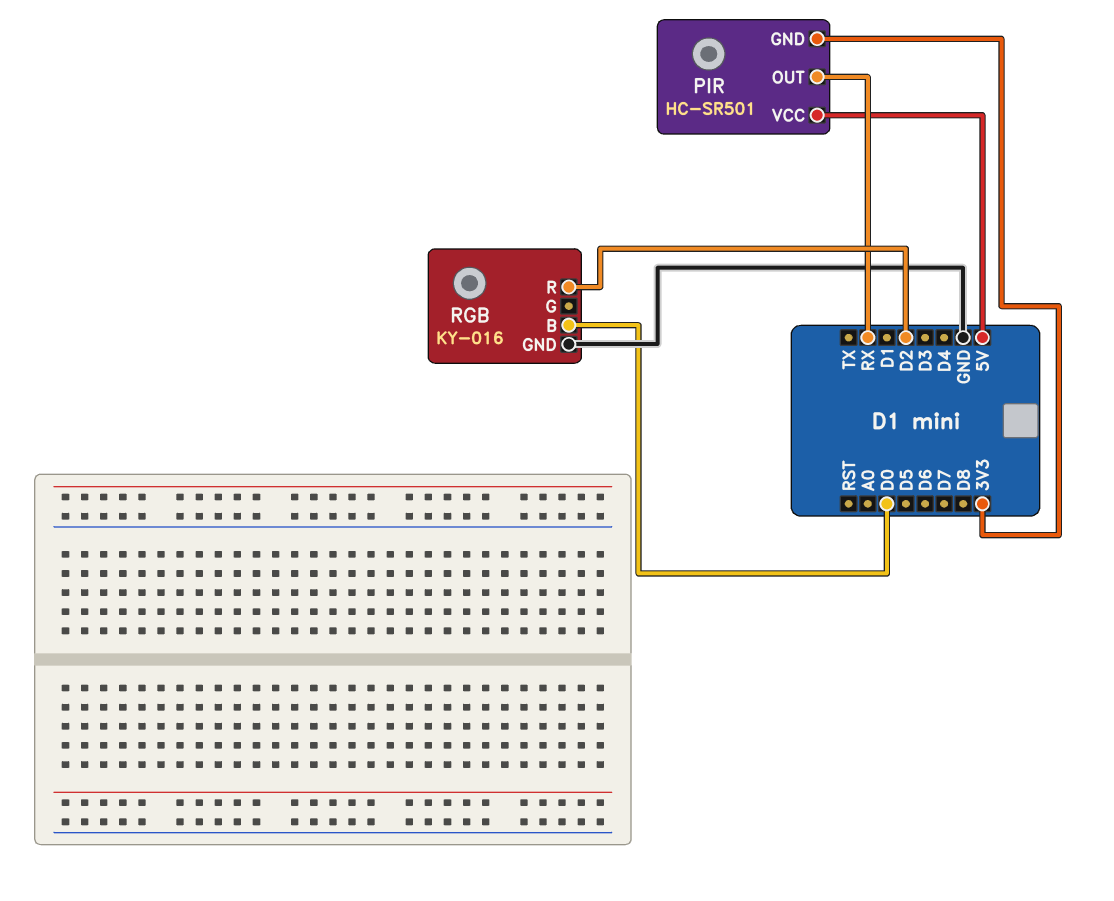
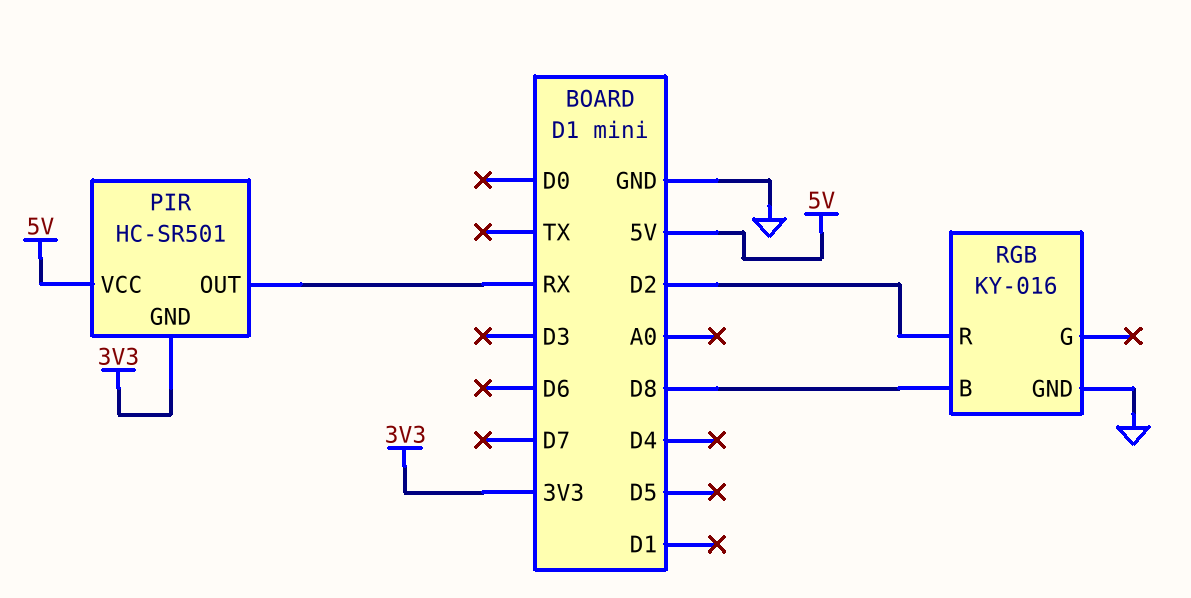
RGB pin B: D0 -> D8

